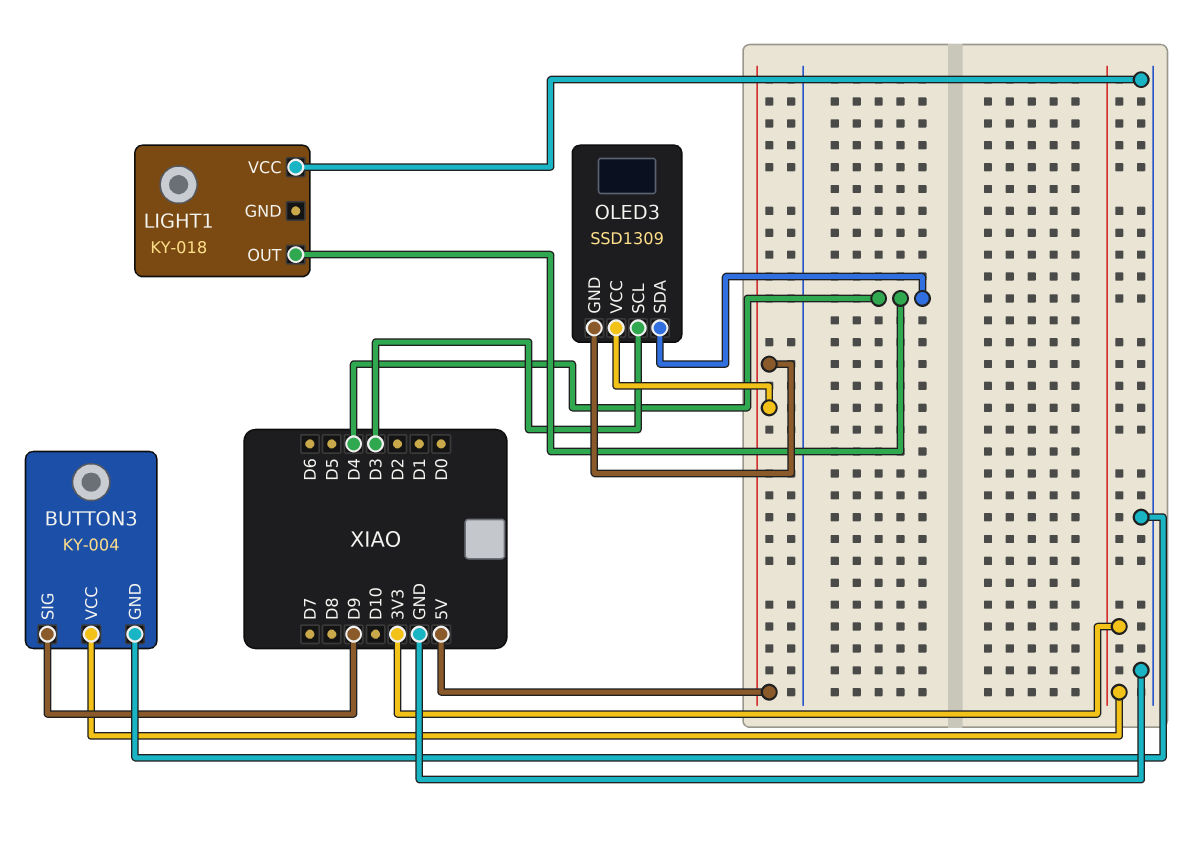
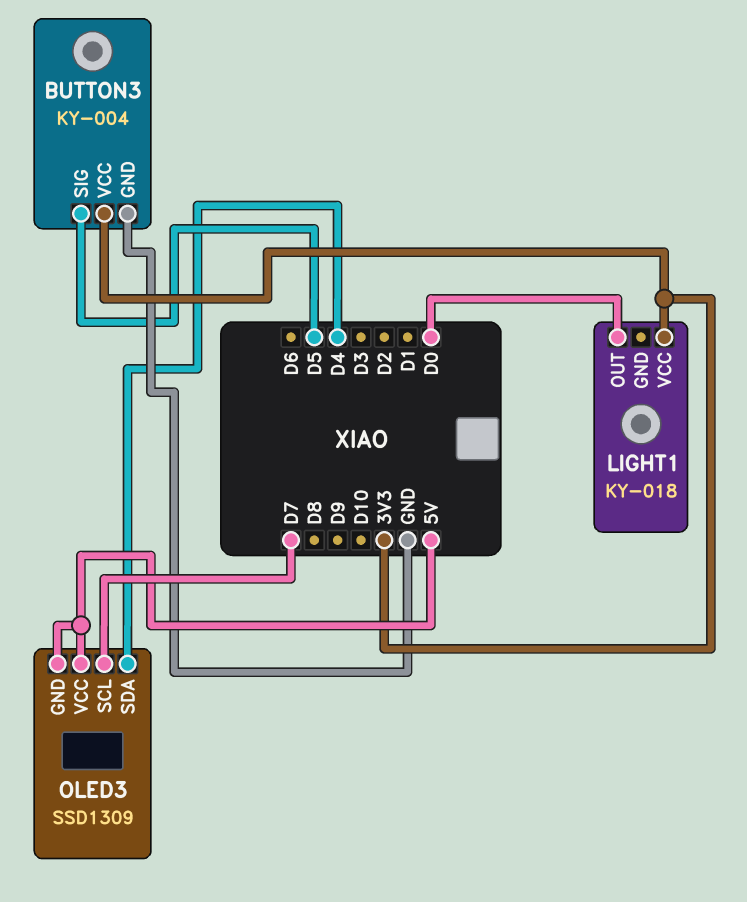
BUTTON3 pin SIG: D9 -> D5
LIGHT1 pin OUT: D4 -> D0
LIGHT1 pin VCC: GND -> 3V3
OLED3 pin SCL: D3 -> D7

